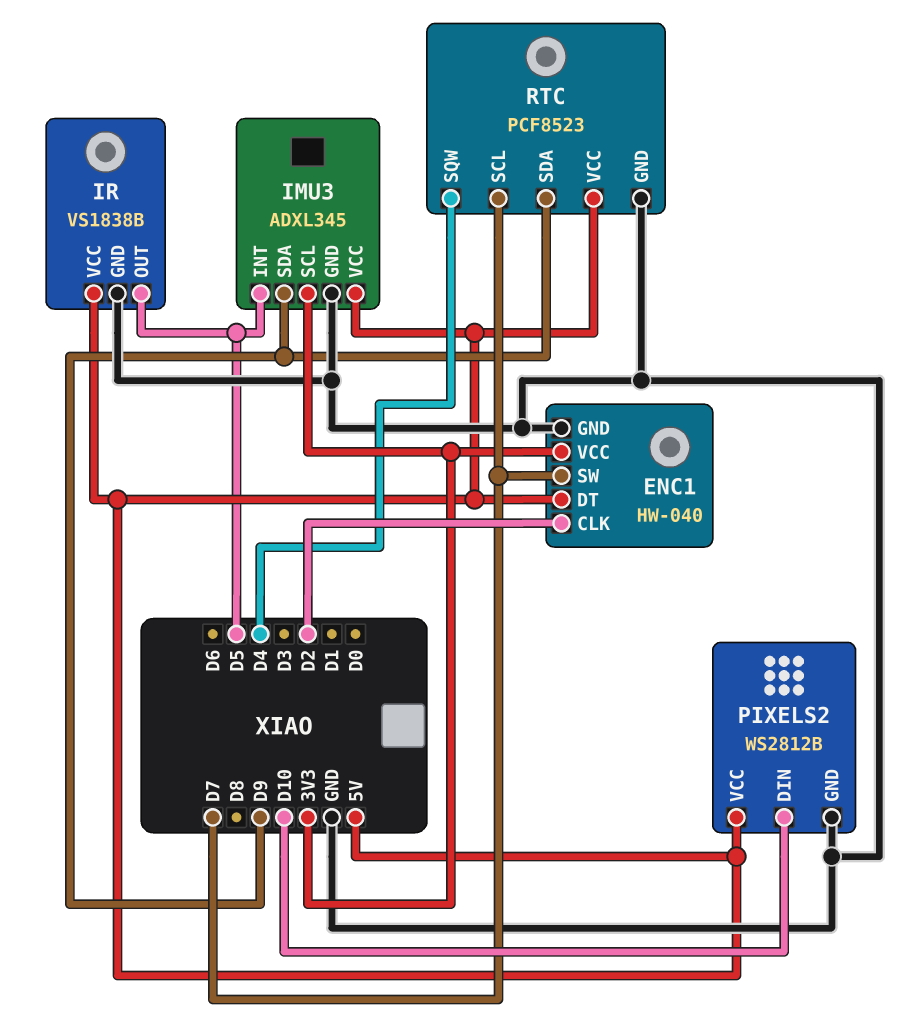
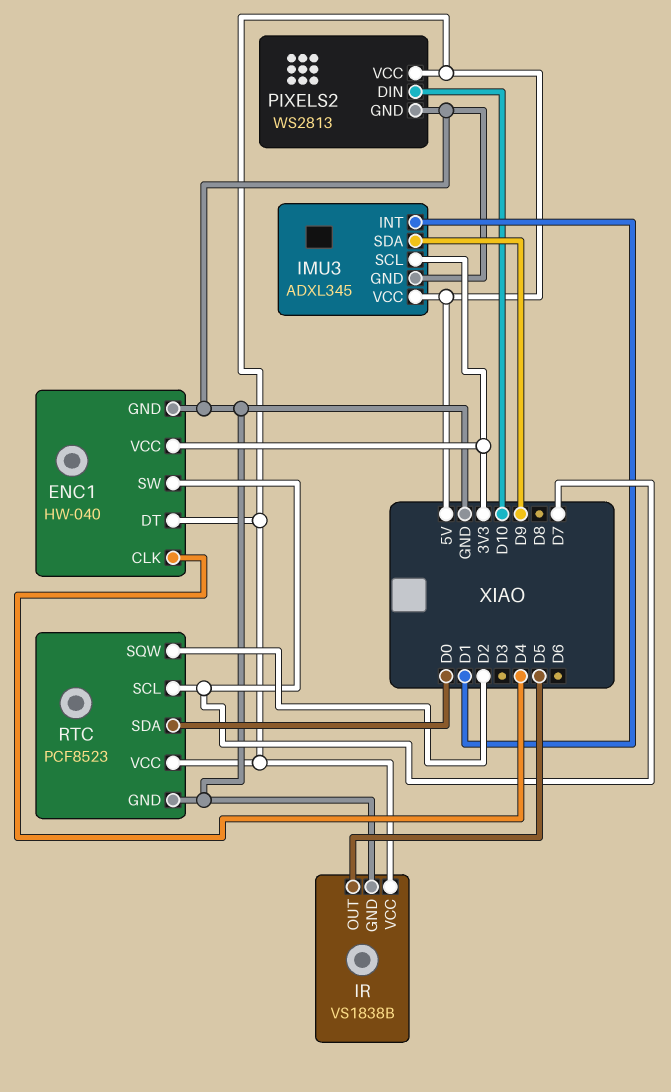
ENC1 pin CLK: D2 -> D4
IMU3 pin INT: D5 -> D1
PIXELS2: WS2812B -> WS2813
RTC pin SDA: D9 -> D0
RTC pin SQW: D4 -> D2

